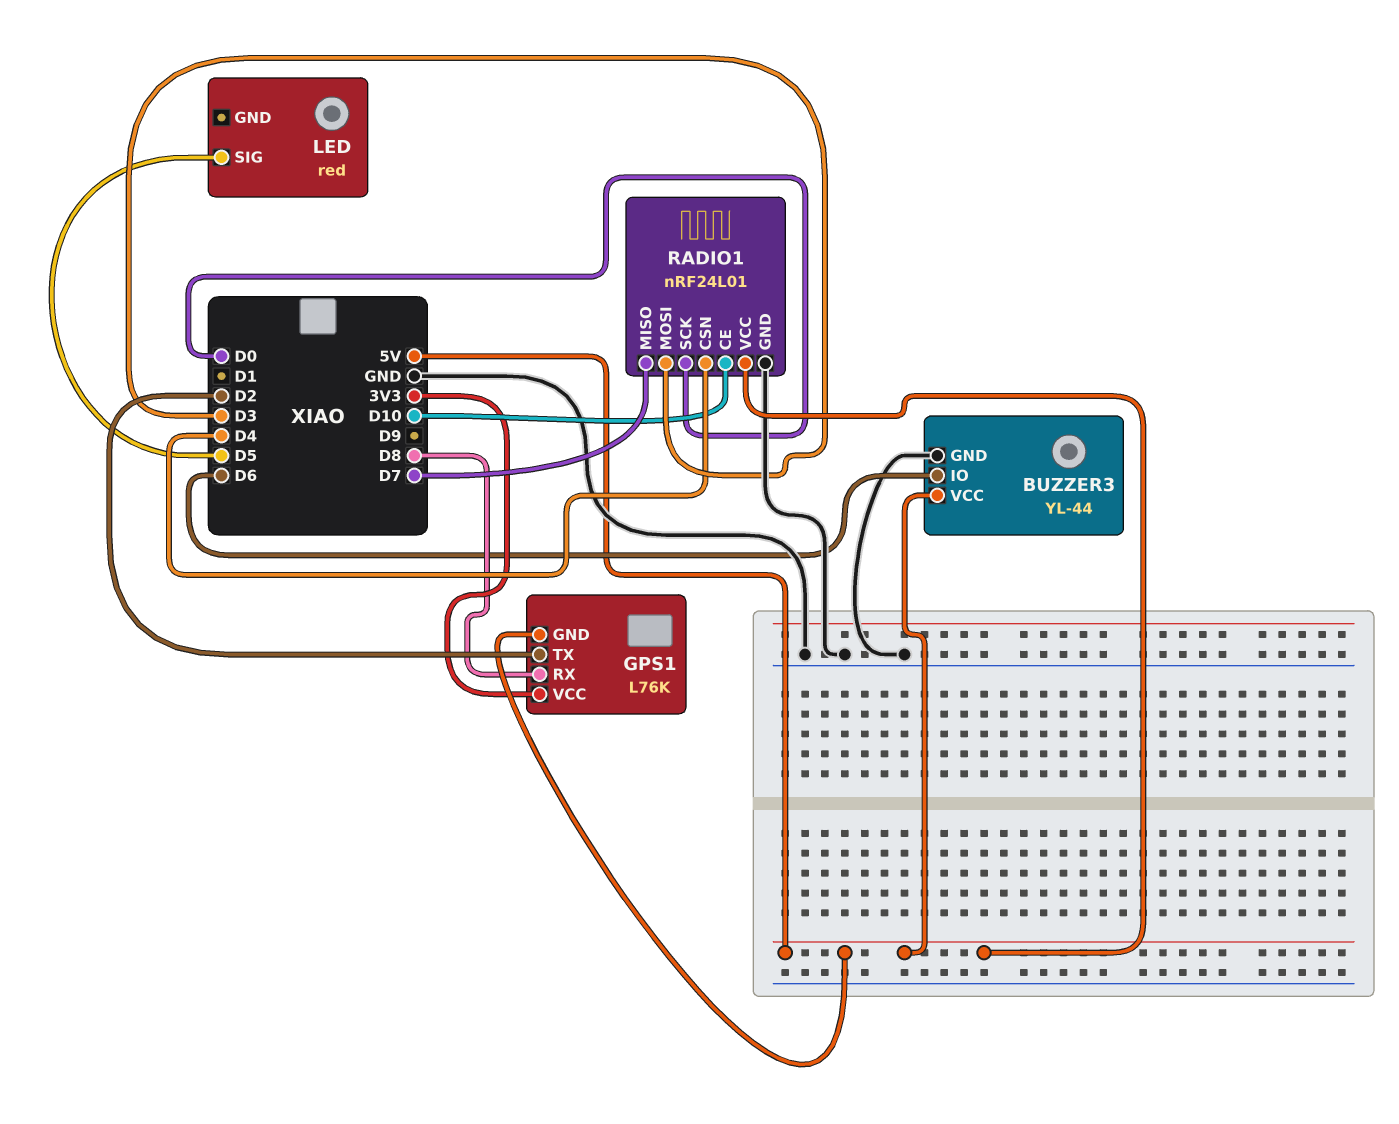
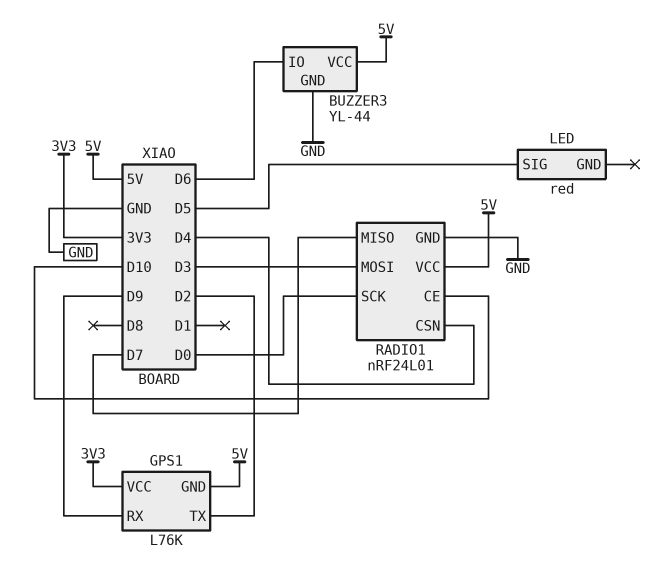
GPS1 pin RX: D8 -> D9

